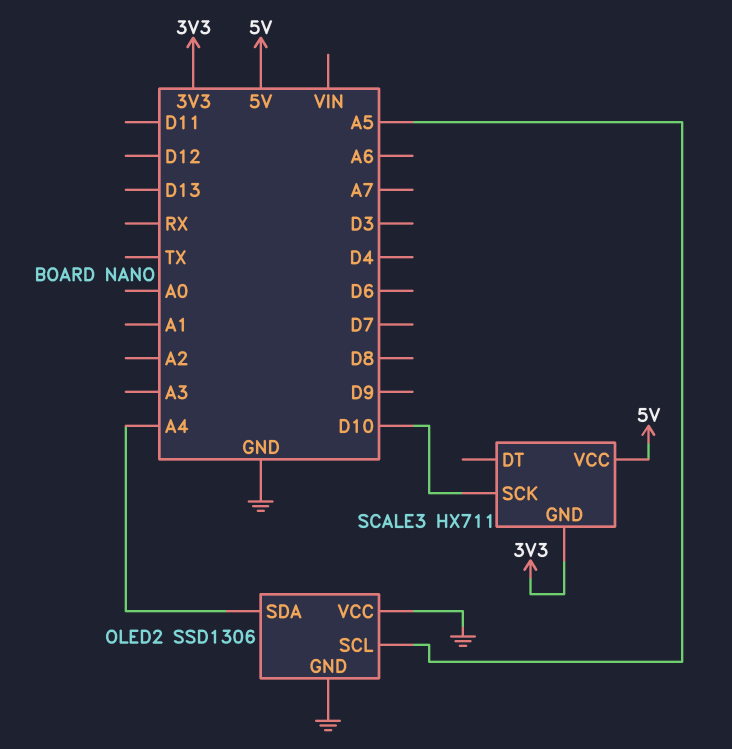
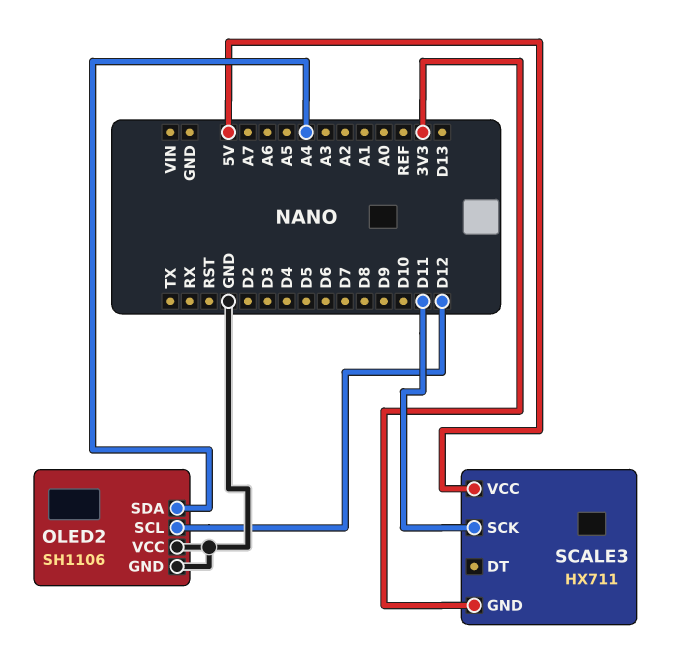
OLED2: SSD1306 -> SH1106
OLED2 pin SCL: A5 -> D12
SCALE3 pin SCK: D10 -> D11

